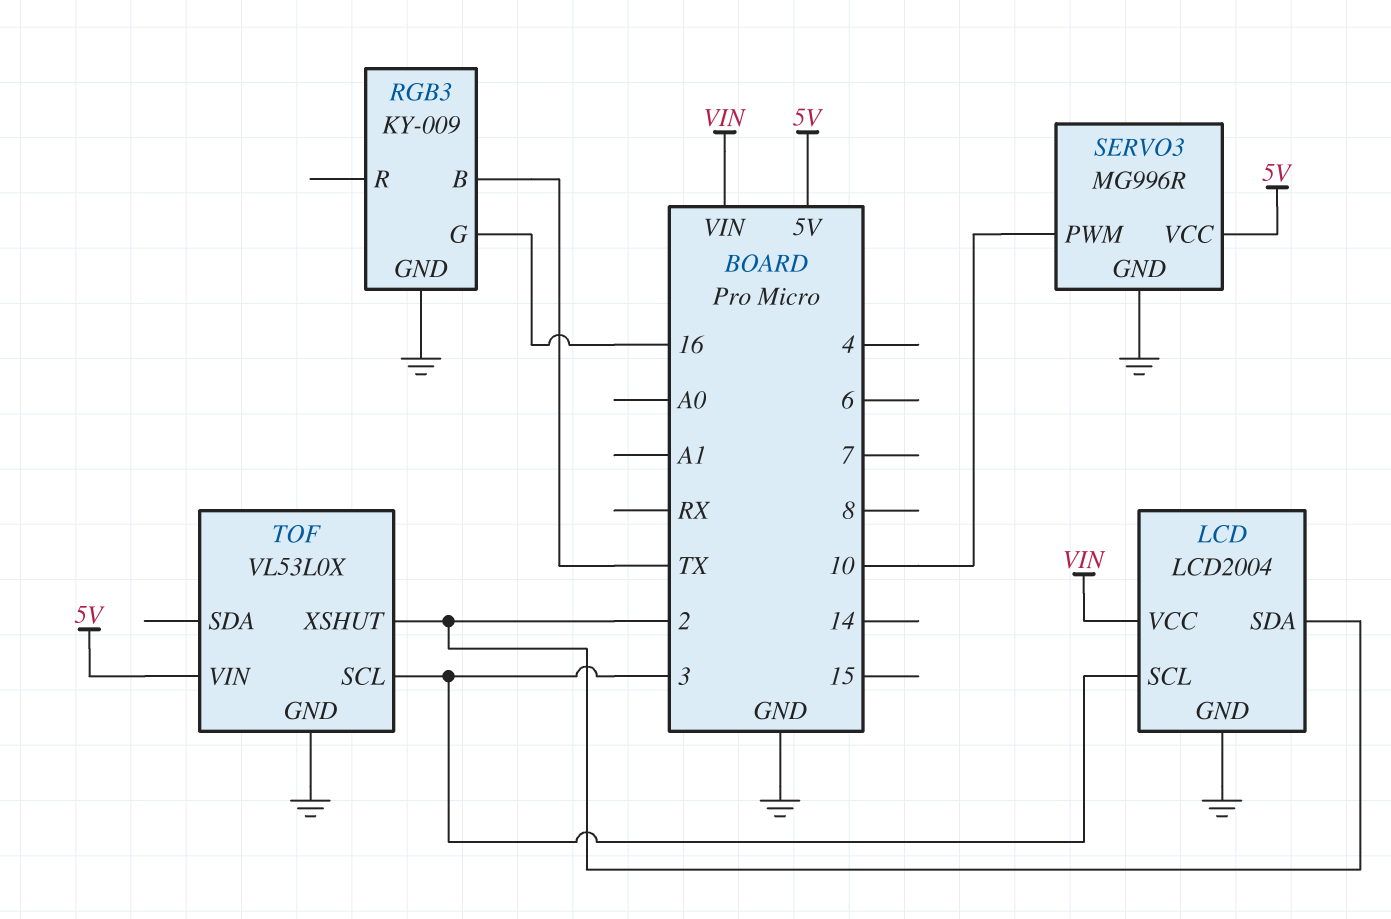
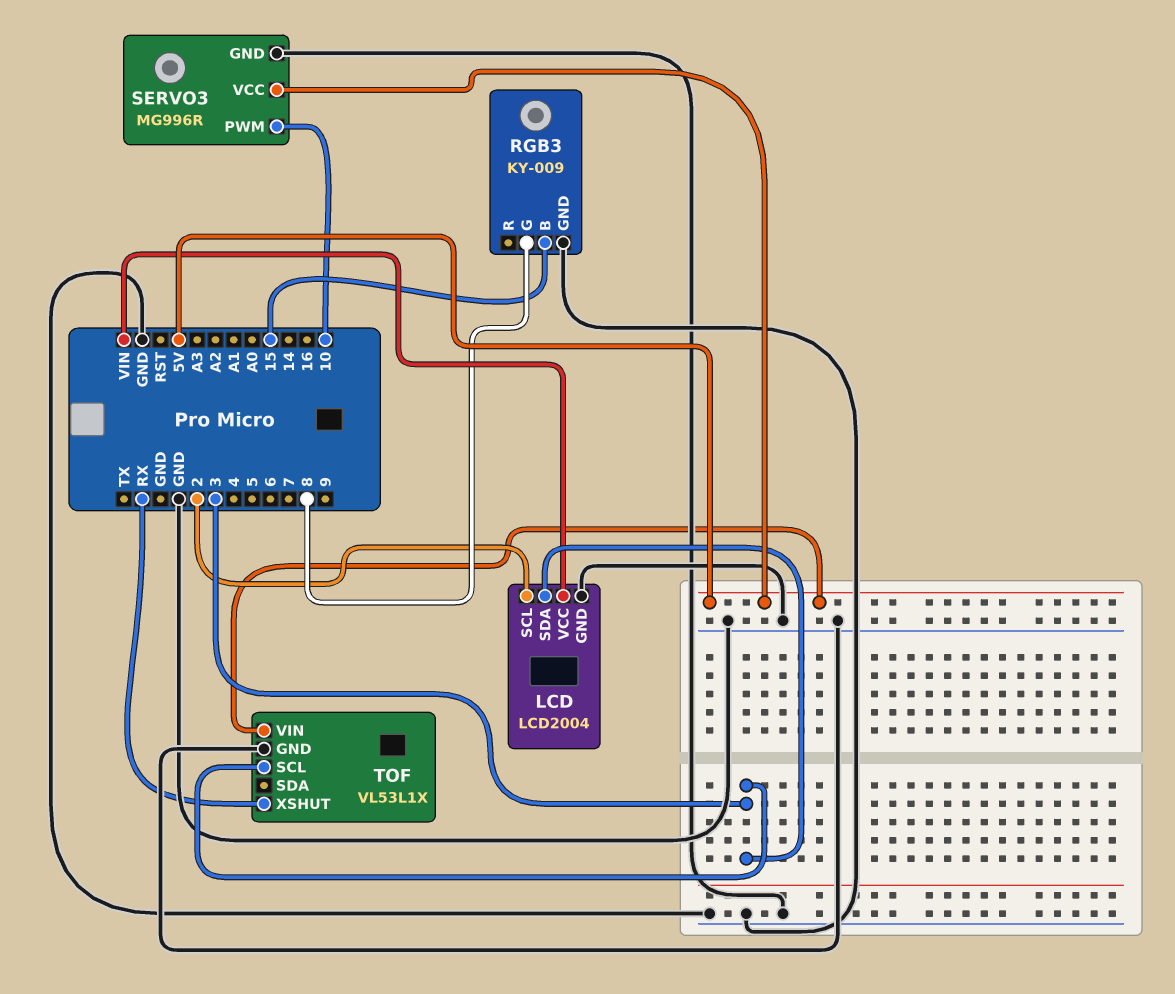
LCD pin SCL: 3 -> 2
LCD pin SDA: 2 -> 3
RGB3 pin B: TX -> 15
RGB3 pin G: 16 -> 8
TOF: VL53L0X -> VL53L1X
TOF pin XSHUT: 2 -> RX

